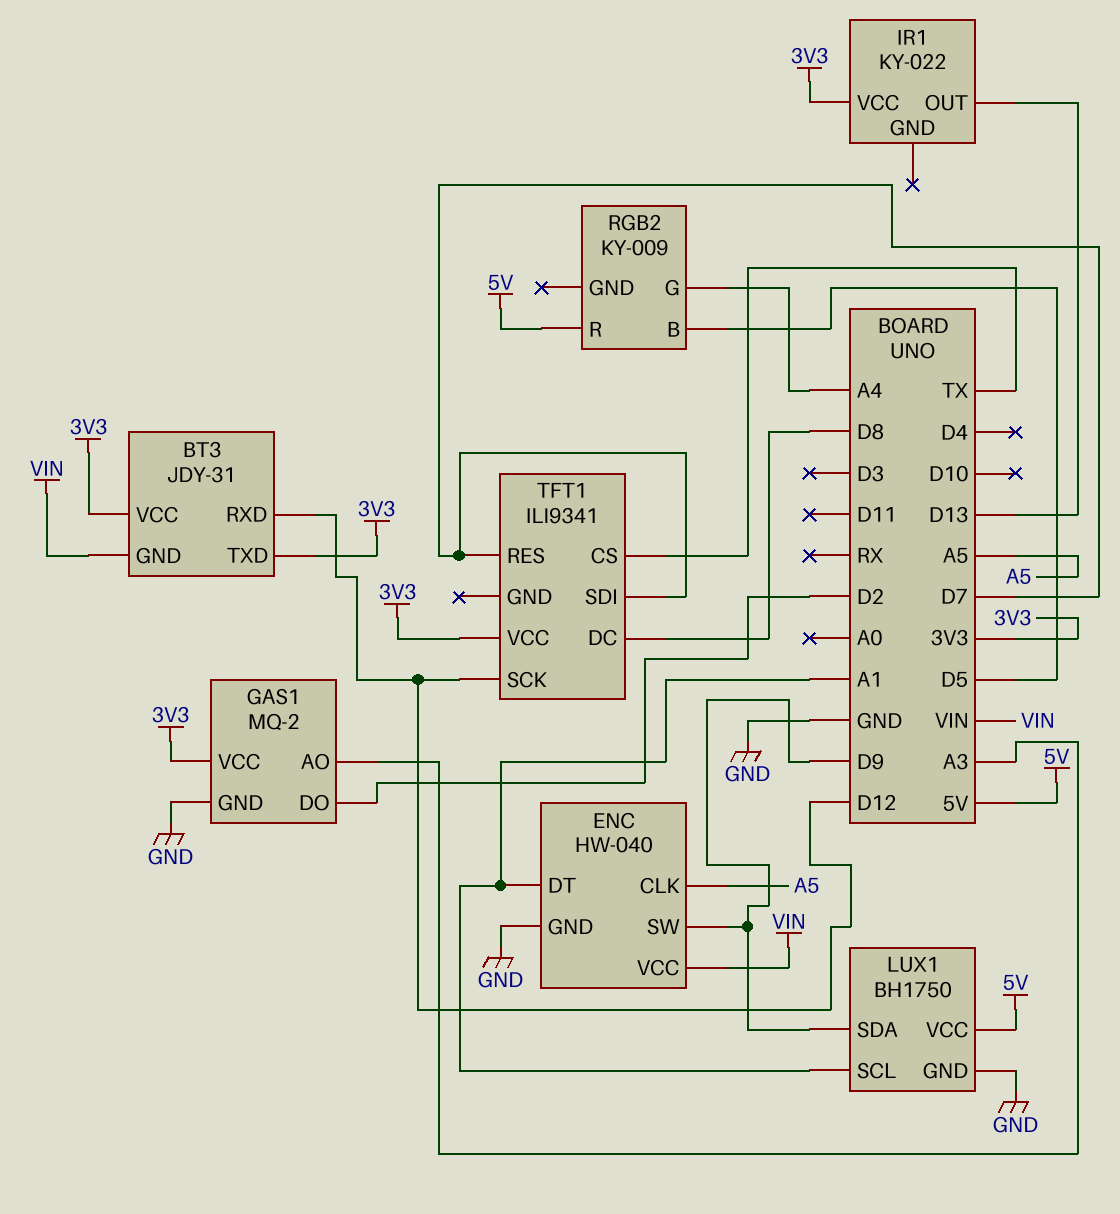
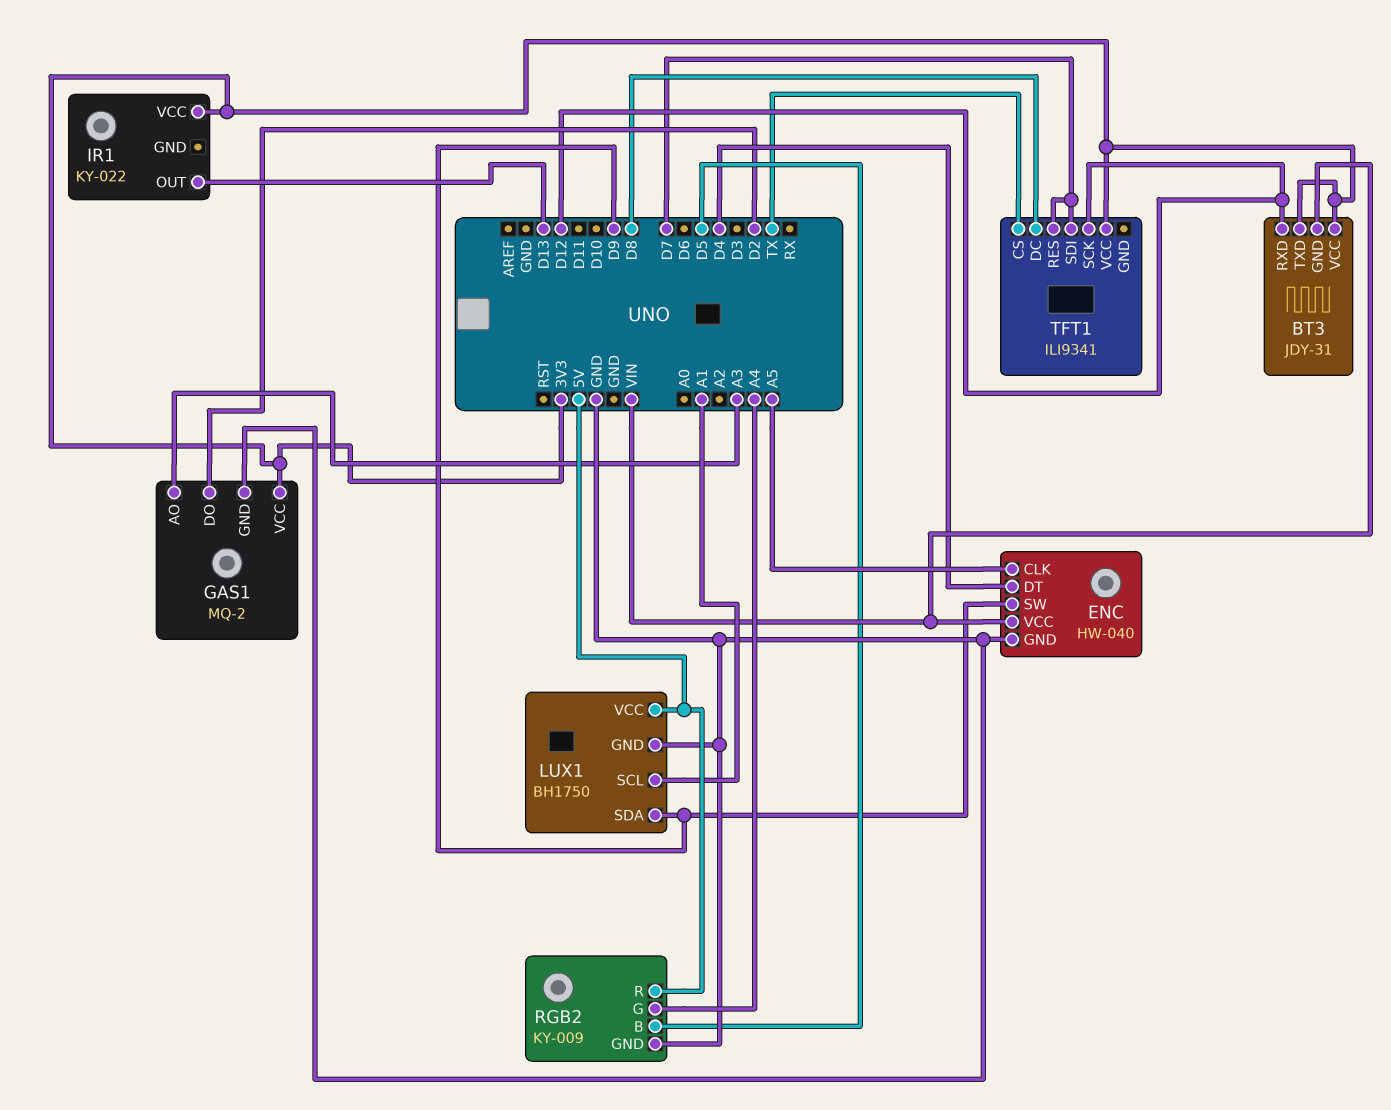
ENC pin DT: A1 -> D4
RGB2 pin GND: none -> GND

